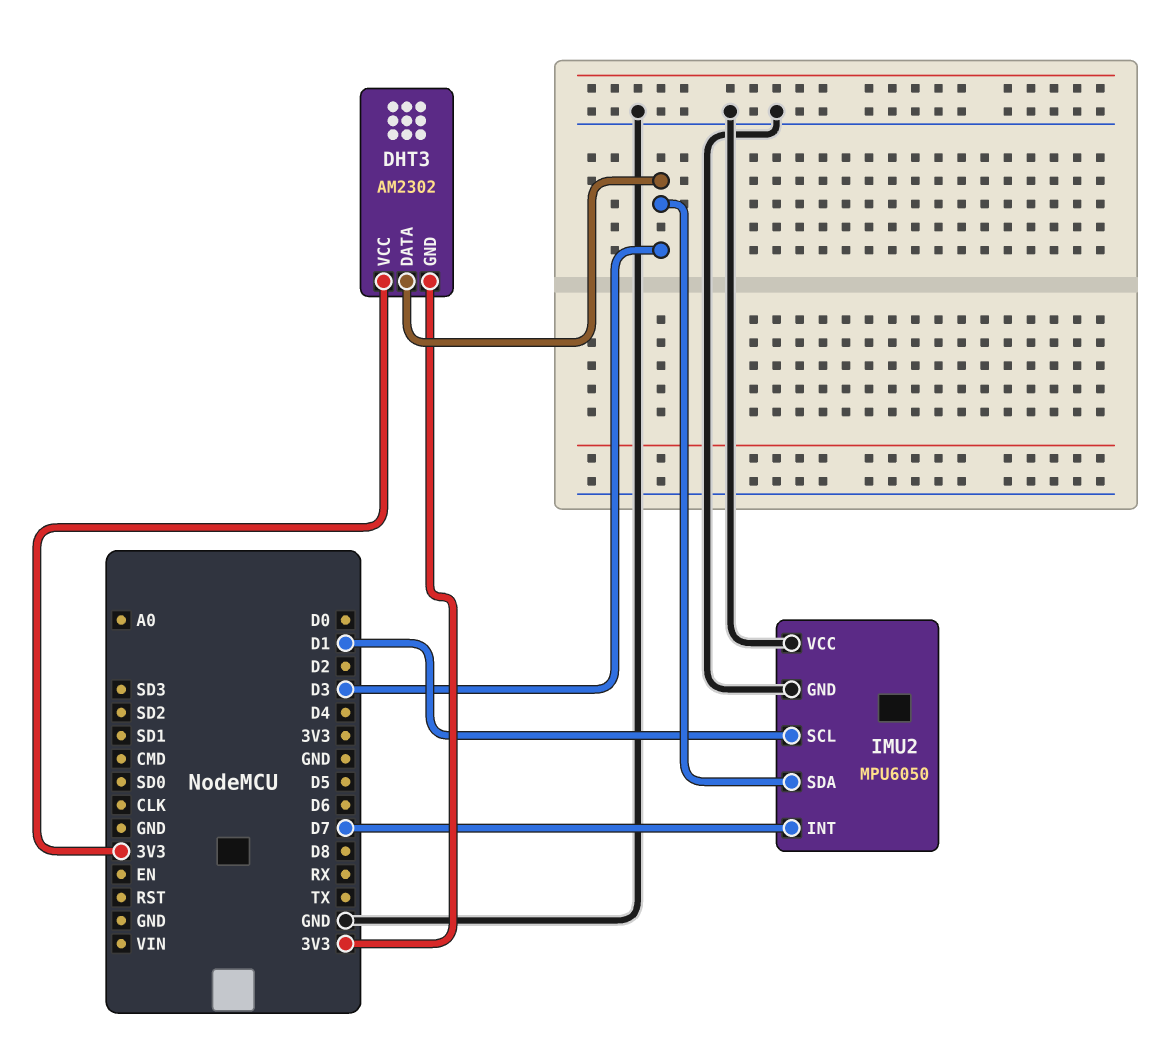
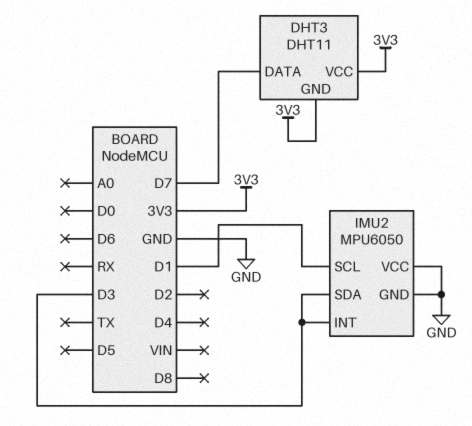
DHT3: AM2302 -> DHT11
DHT3 pin DATA: D3 -> D7
IMU2 pin INT: D7 -> D3

